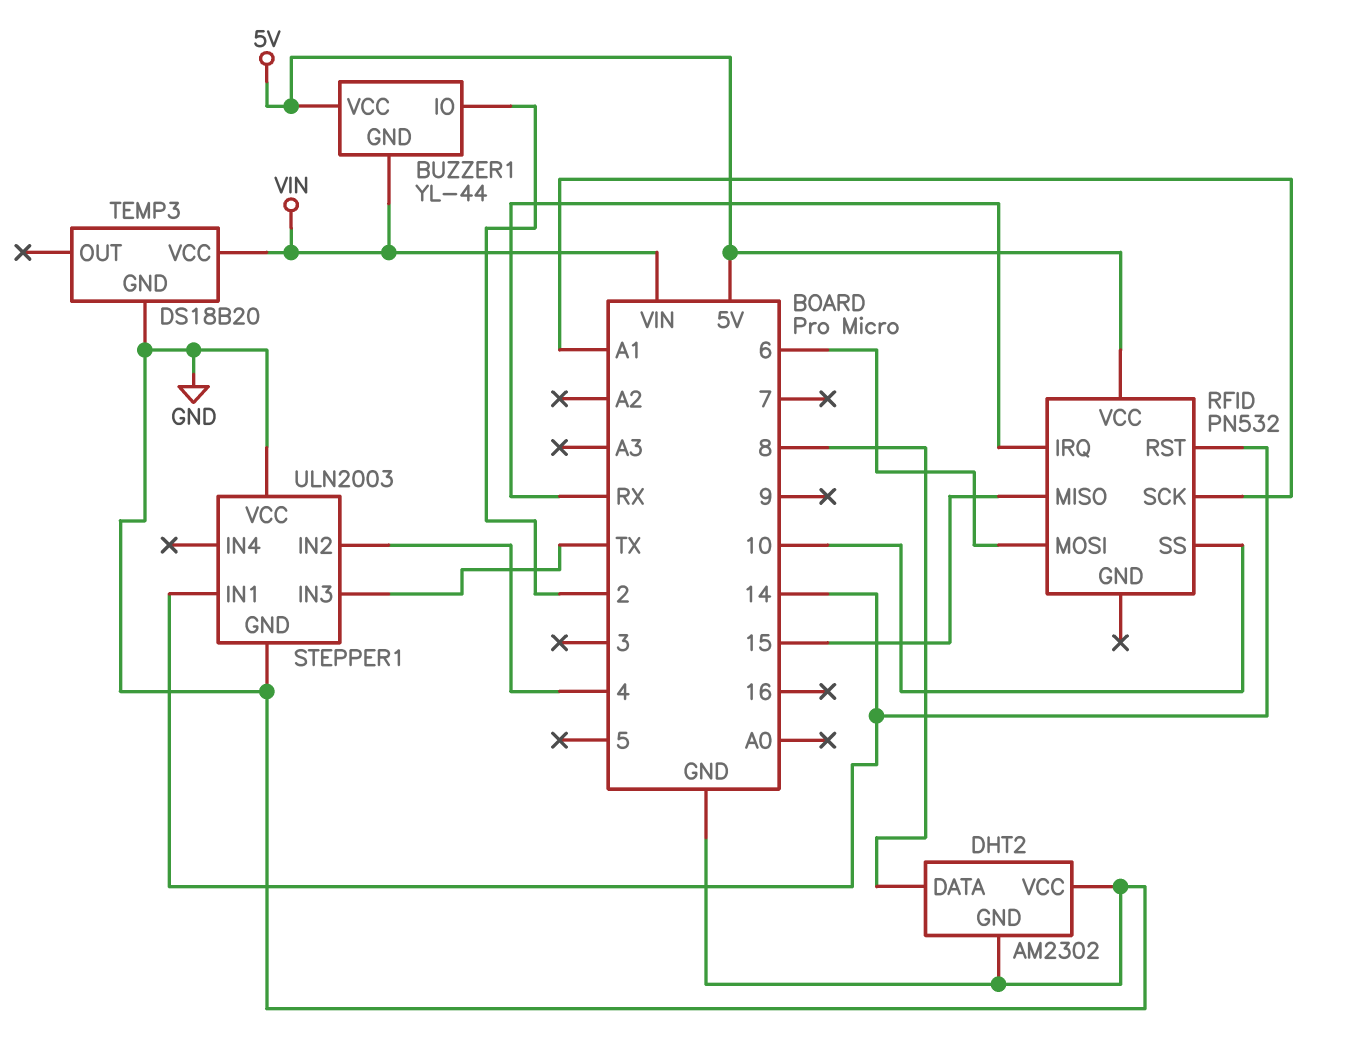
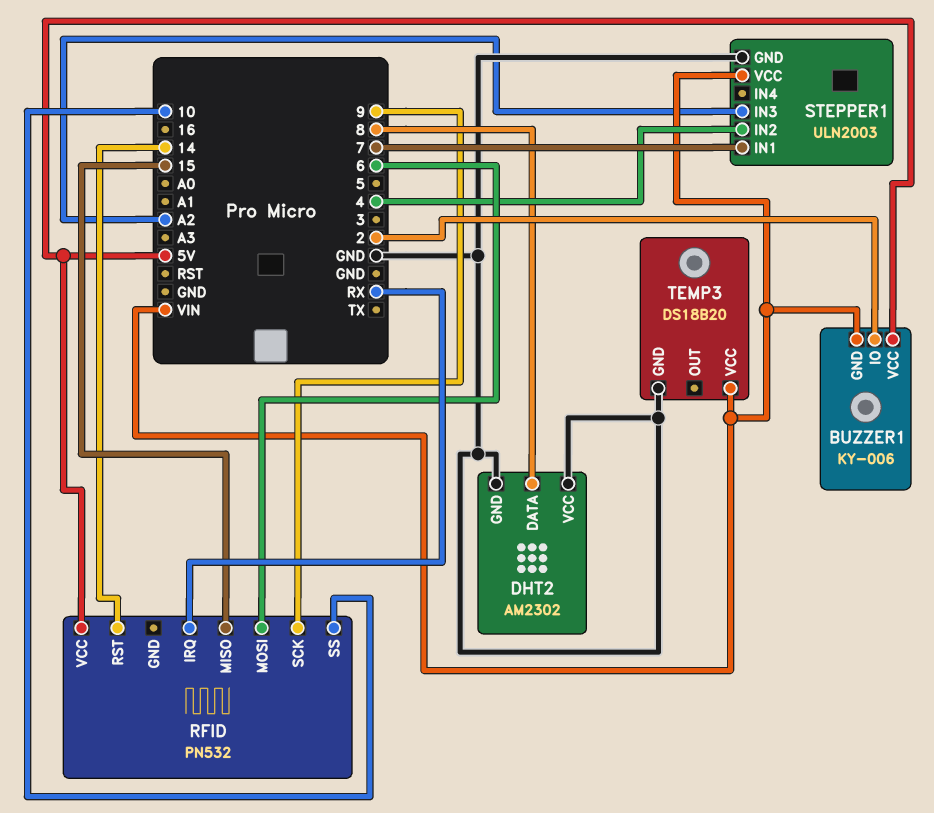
BUZZER1: YL-44 -> KY-006
RFID pin SCK: A1 -> 9
STEPPER1 pin IN1: 14 -> 7
STEPPER1 pin IN3: TX -> A2
STEPPER1 pin VCC: GND -> VIN

